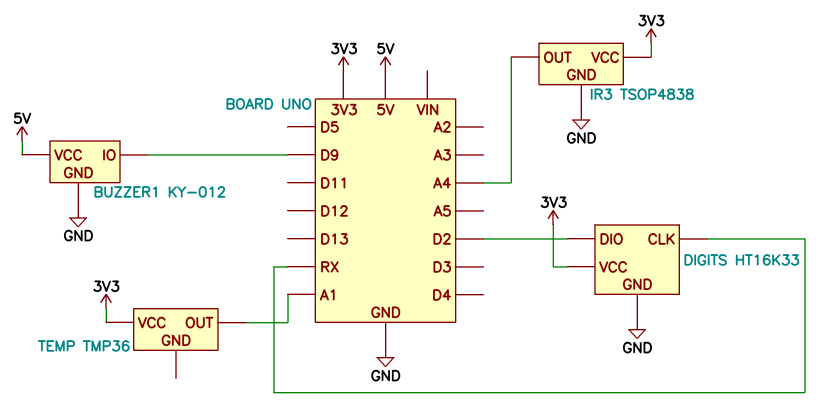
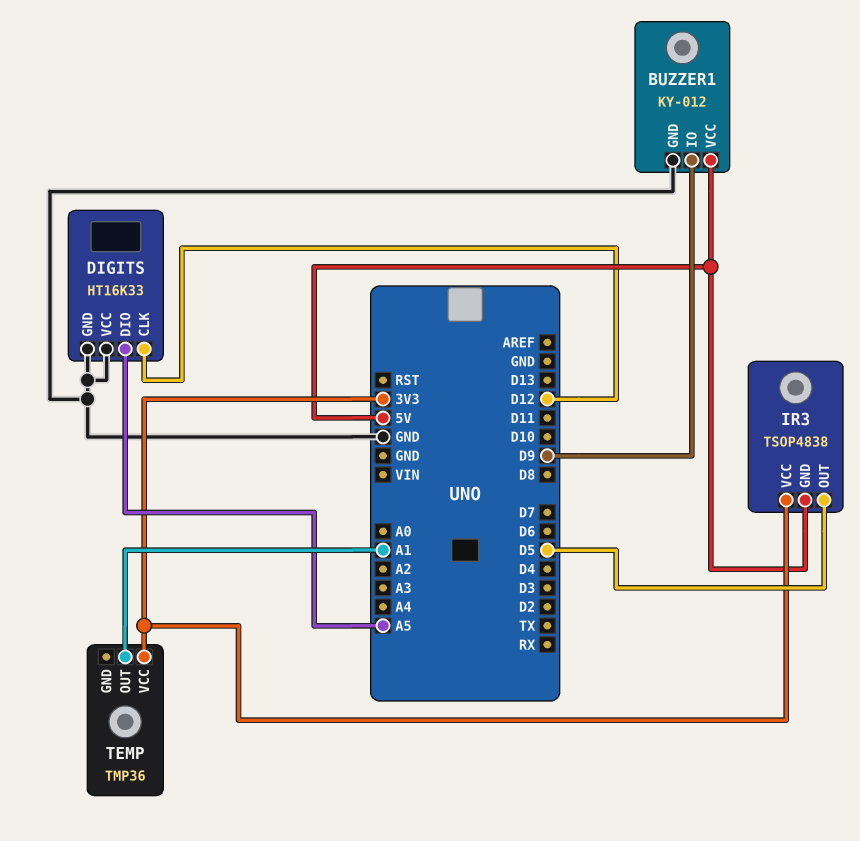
DIGITS pin CLK: RX -> D12
DIGITS pin DIO: D2 -> A5
DIGITS pin VCC: 3V3 -> GND
IR3 pin GND: GND -> 5V
IR3 pin OUT: A4 -> D5

